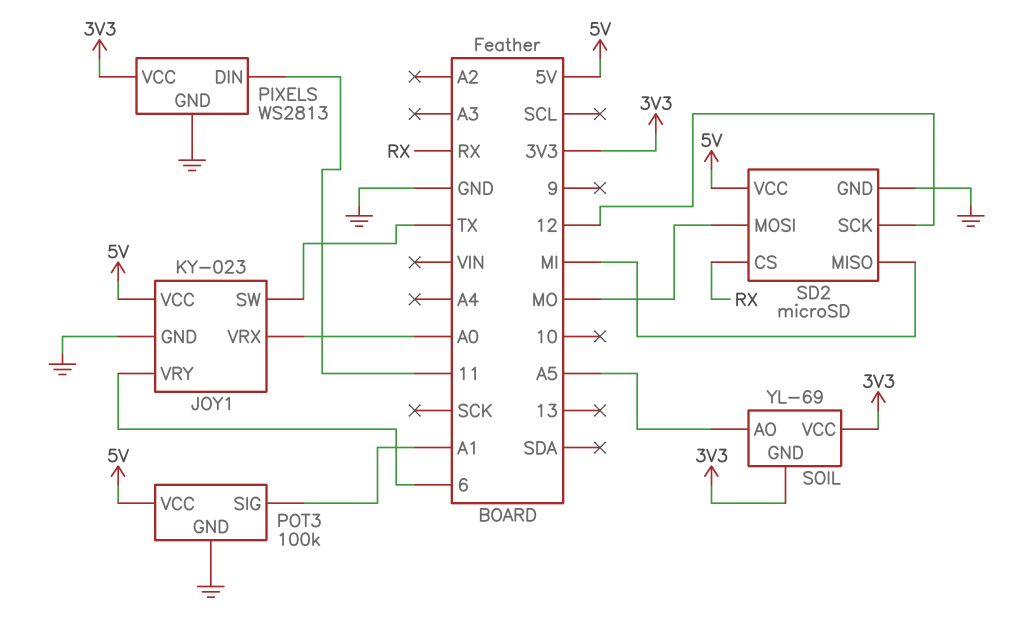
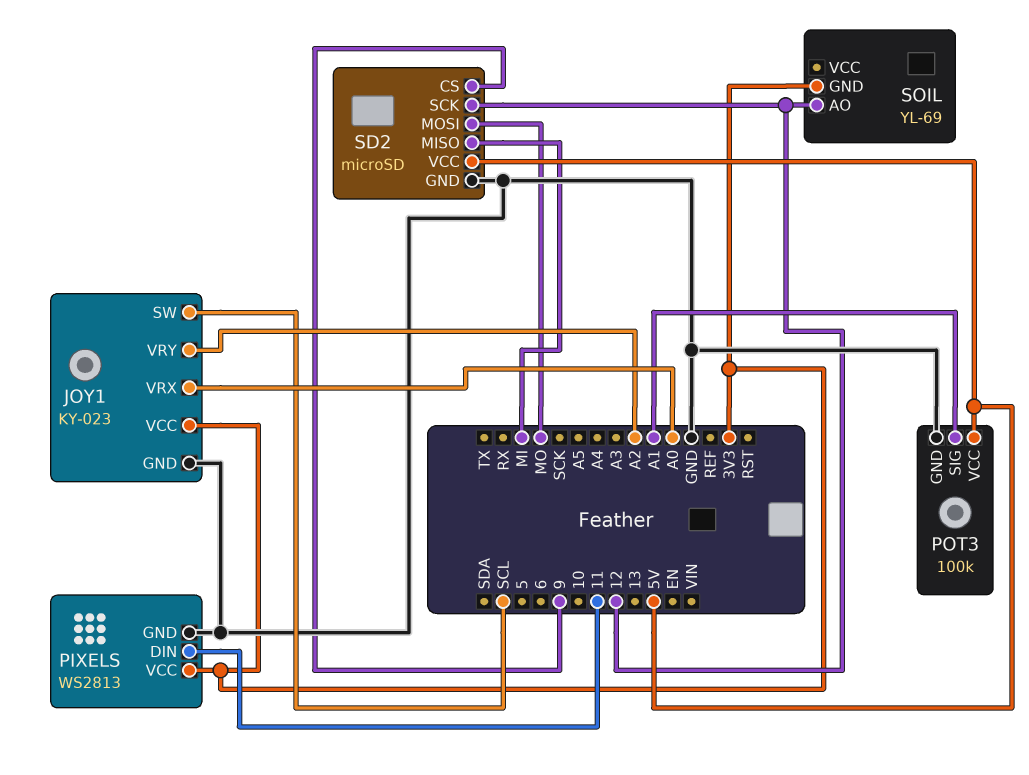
JOY1 pin SW: TX -> SCL
JOY1 pin VCC: 5V -> 3V3
JOY1 pin VRY: 6 -> A2
SD2 pin CS: RX -> 9
SOIL pin AO: A5 -> 12
SOIL pin VCC: 3V3 -> none

